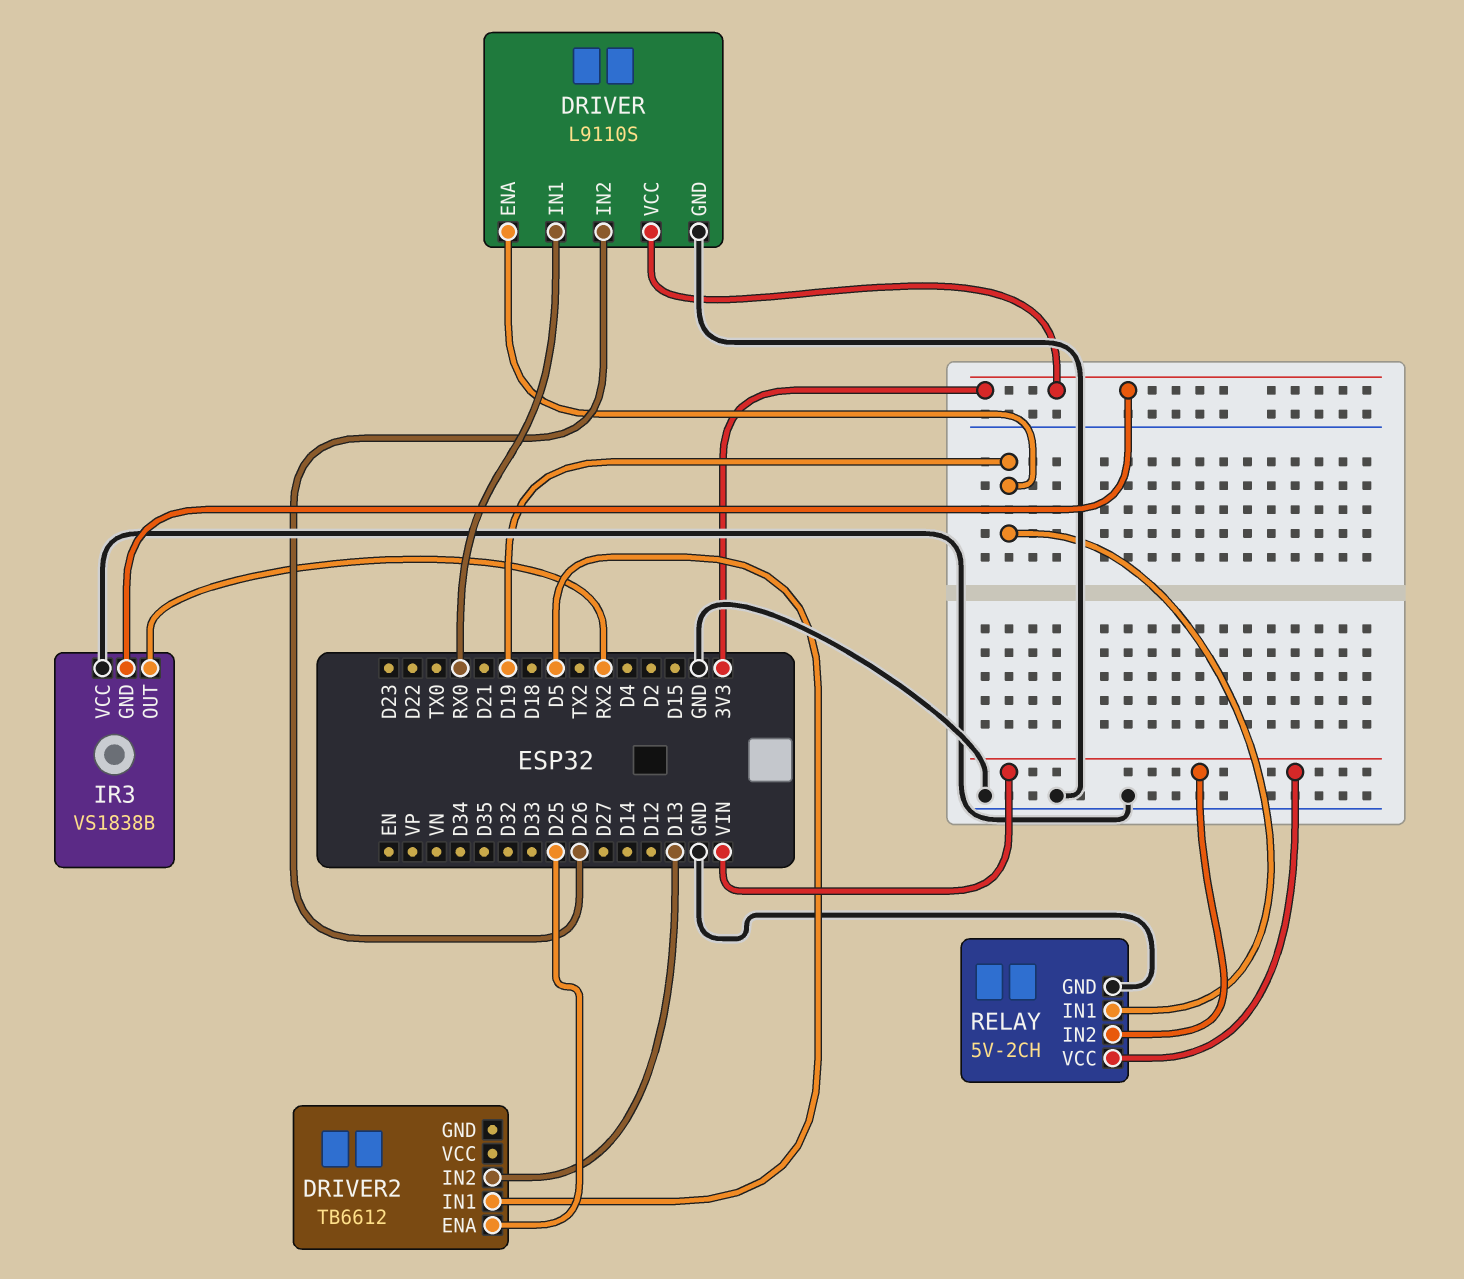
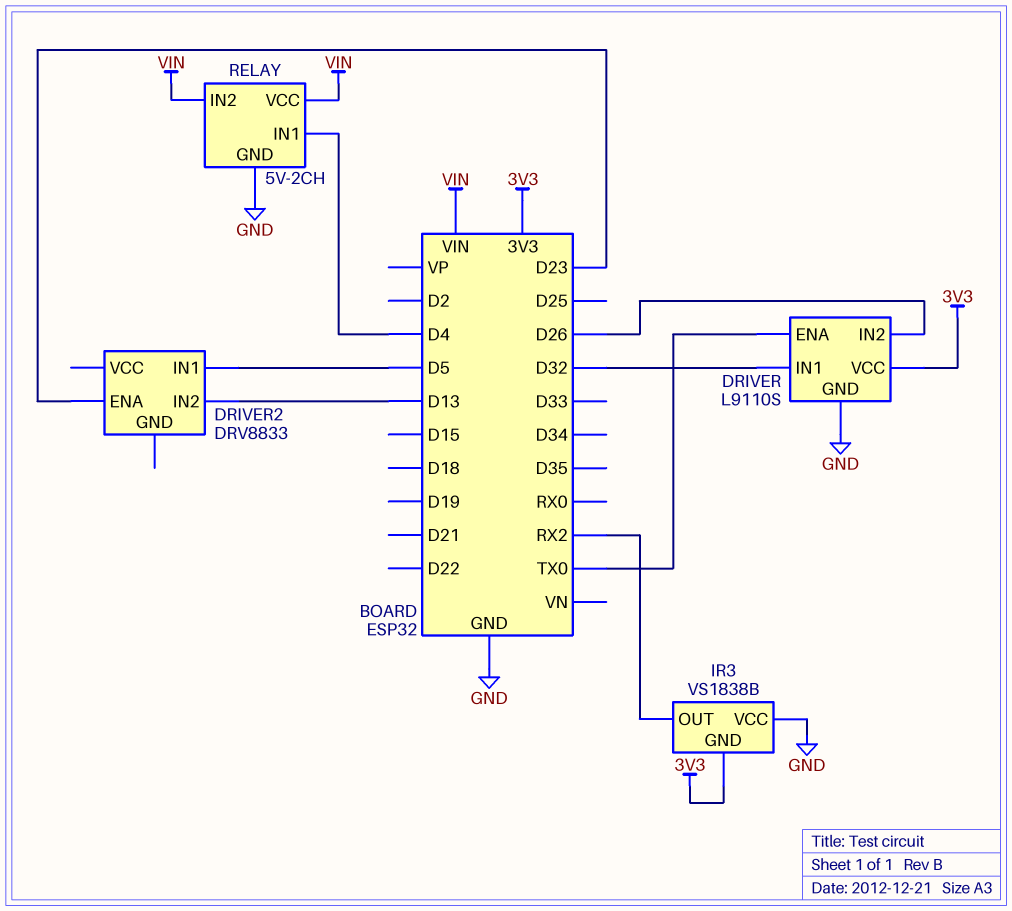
DRIVER pin ENA: D19 -> TX0
DRIVER pin IN1: RX0 -> D32
DRIVER2: TB6612 -> DRV8833
DRIVER2 pin ENA: D25 -> D23
RELAY pin IN1: D19 -> D4

